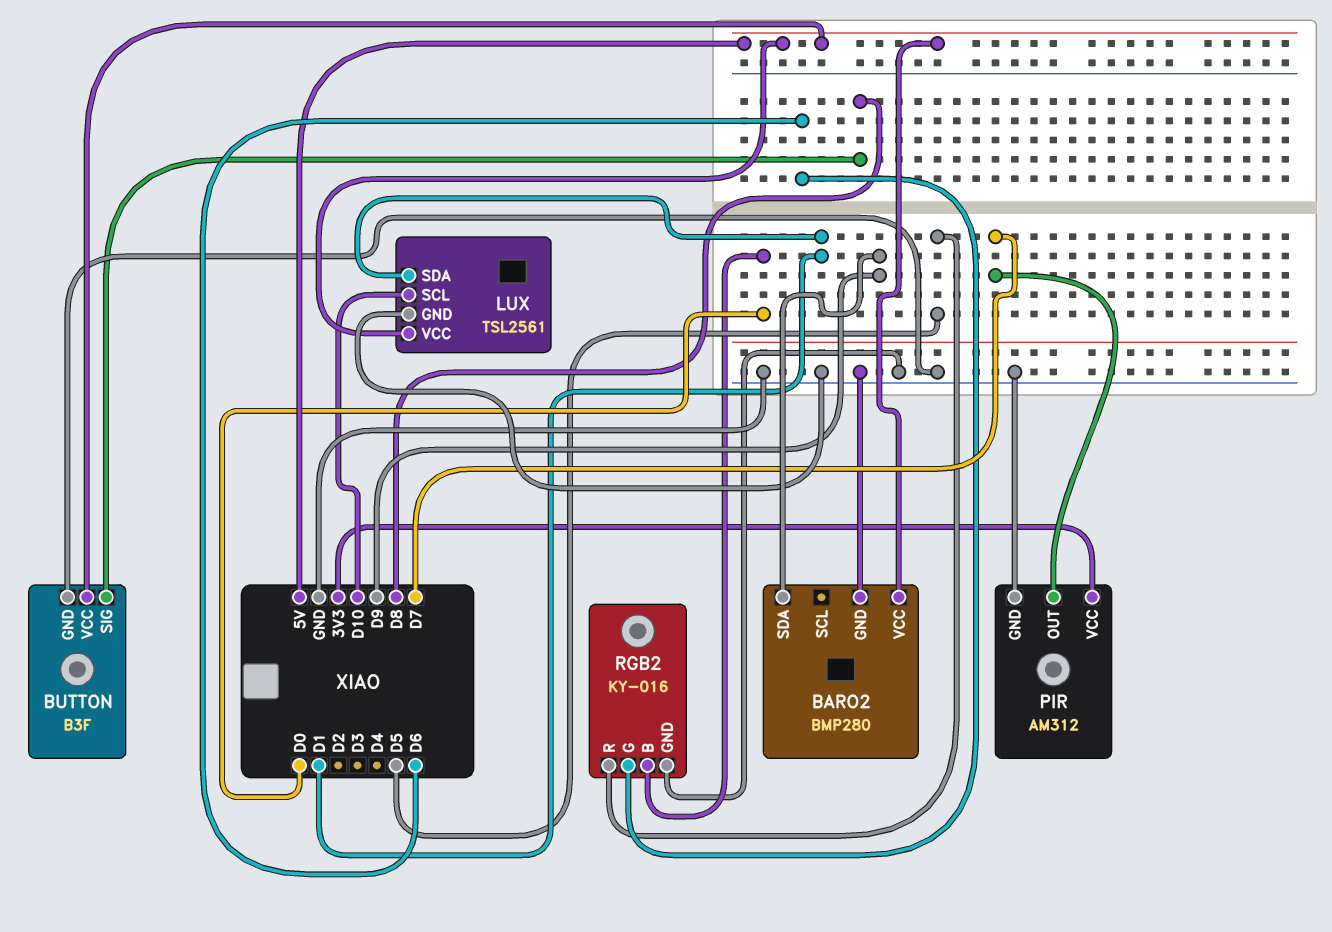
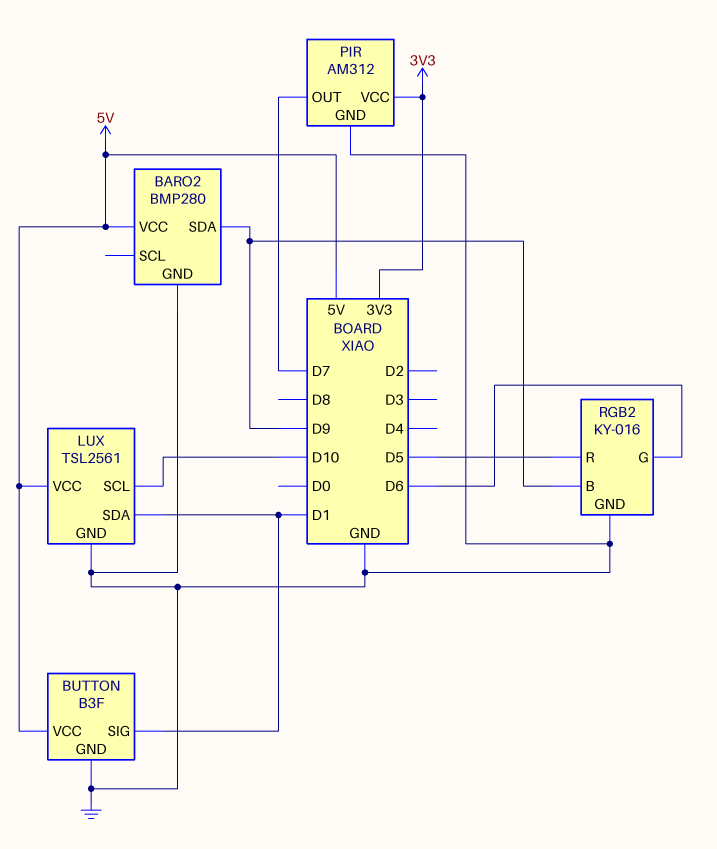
BUTTON pin SIG: D8 -> D1
RGB2 pin B: D0 -> D9

